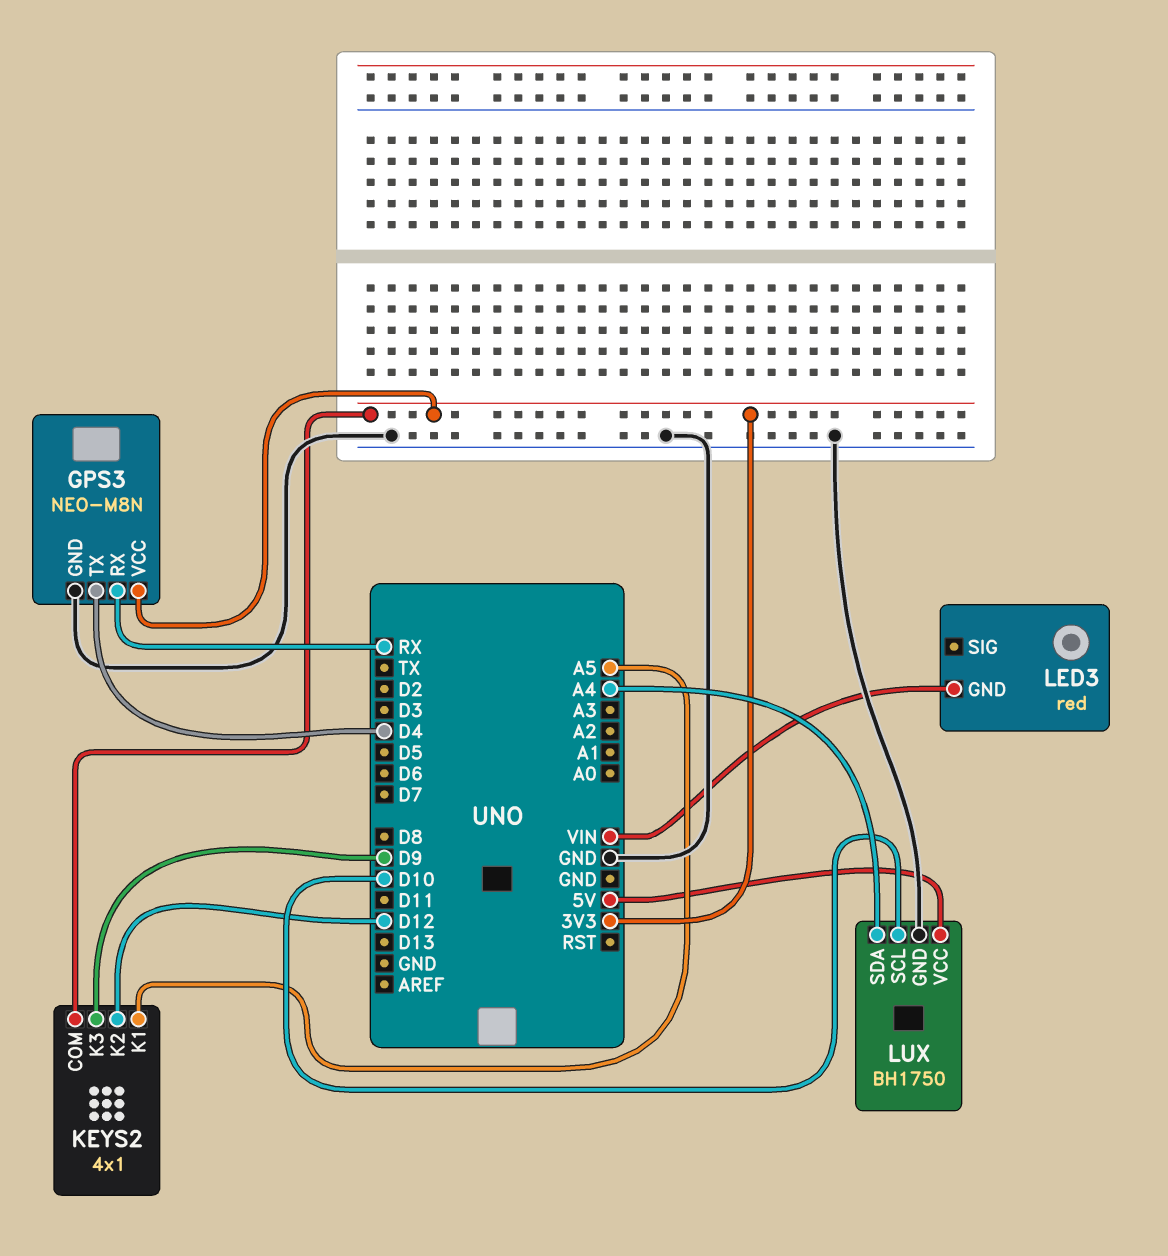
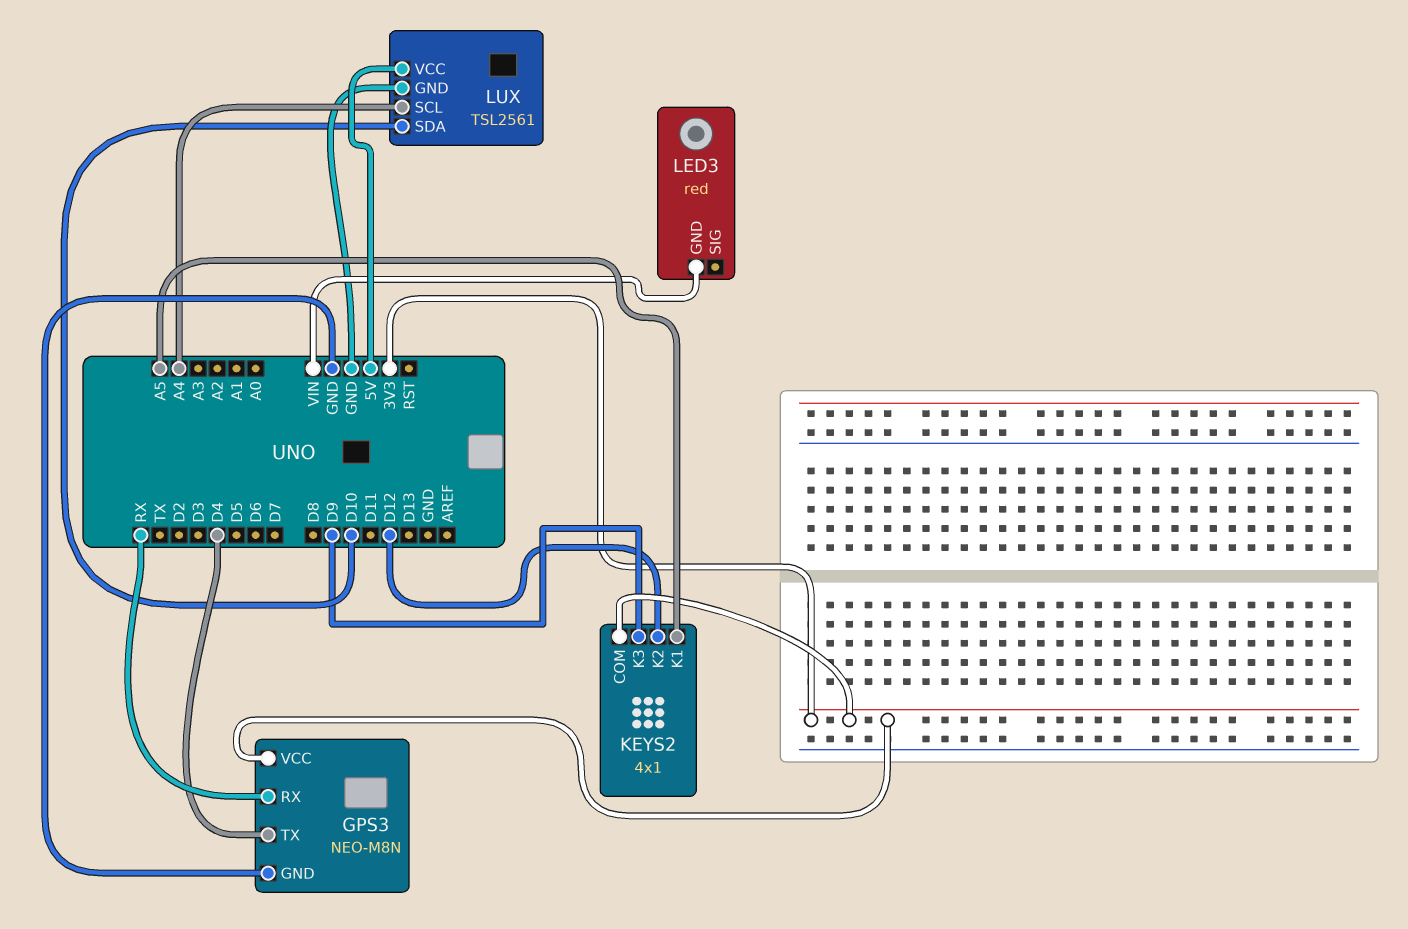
LUX: BH1750 -> TSL2561
LUX pin SCL: D10 -> A4
LUX pin SDA: A4 -> D10

